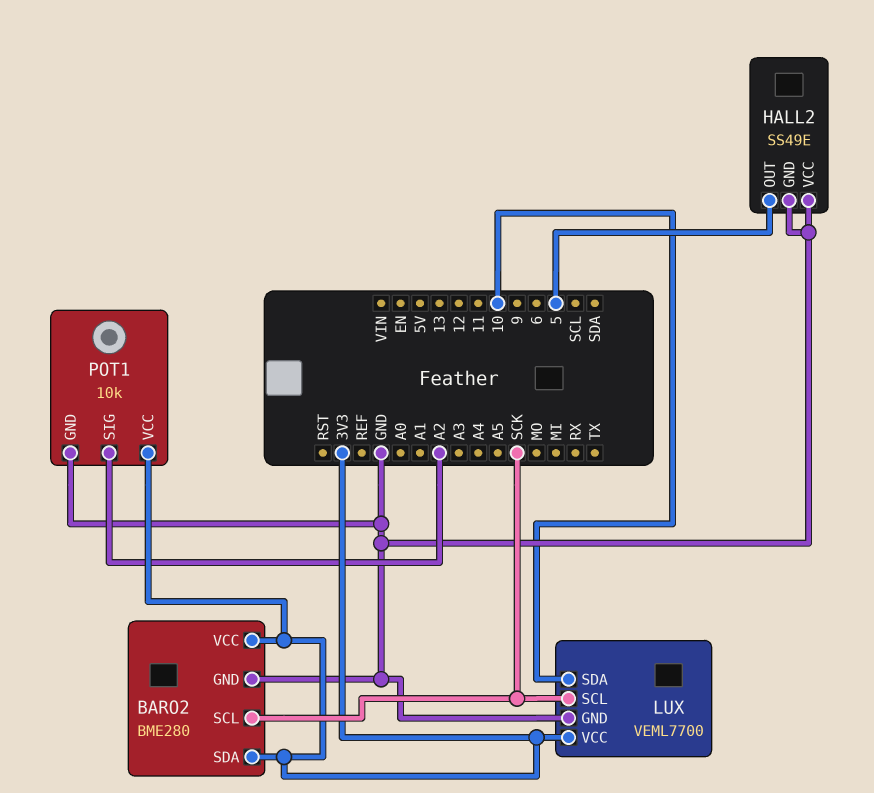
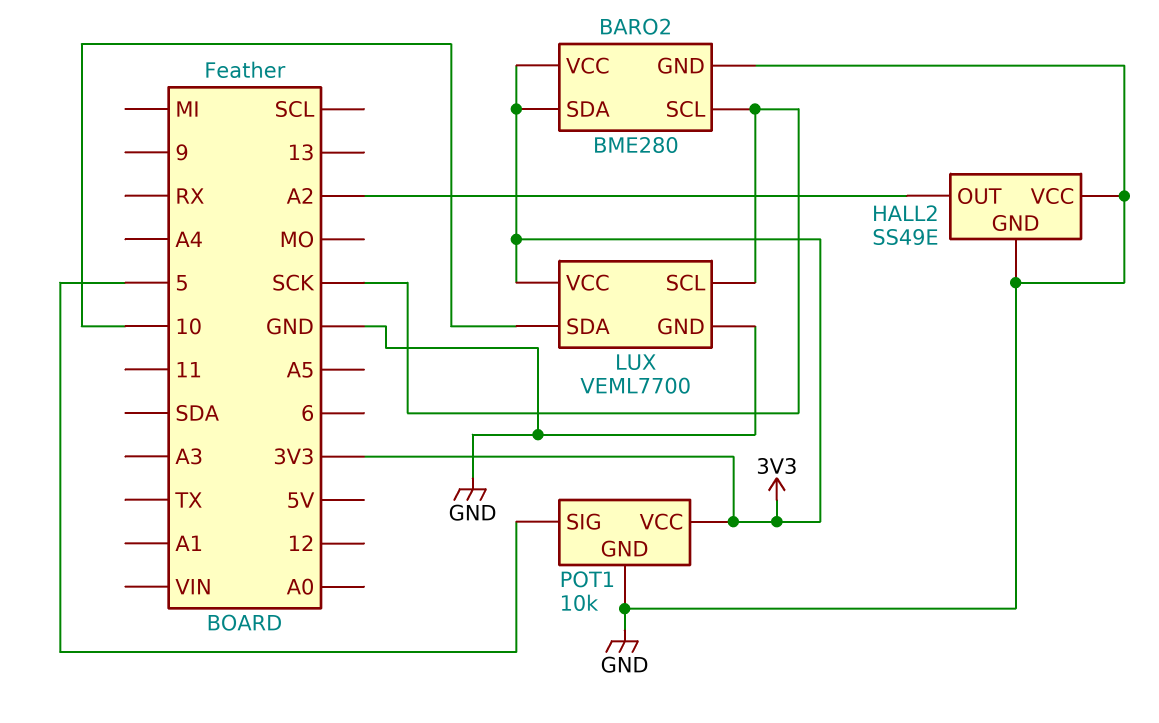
HALL2 pin OUT: 5 -> A2
POT1 pin SIG: A2 -> 5

